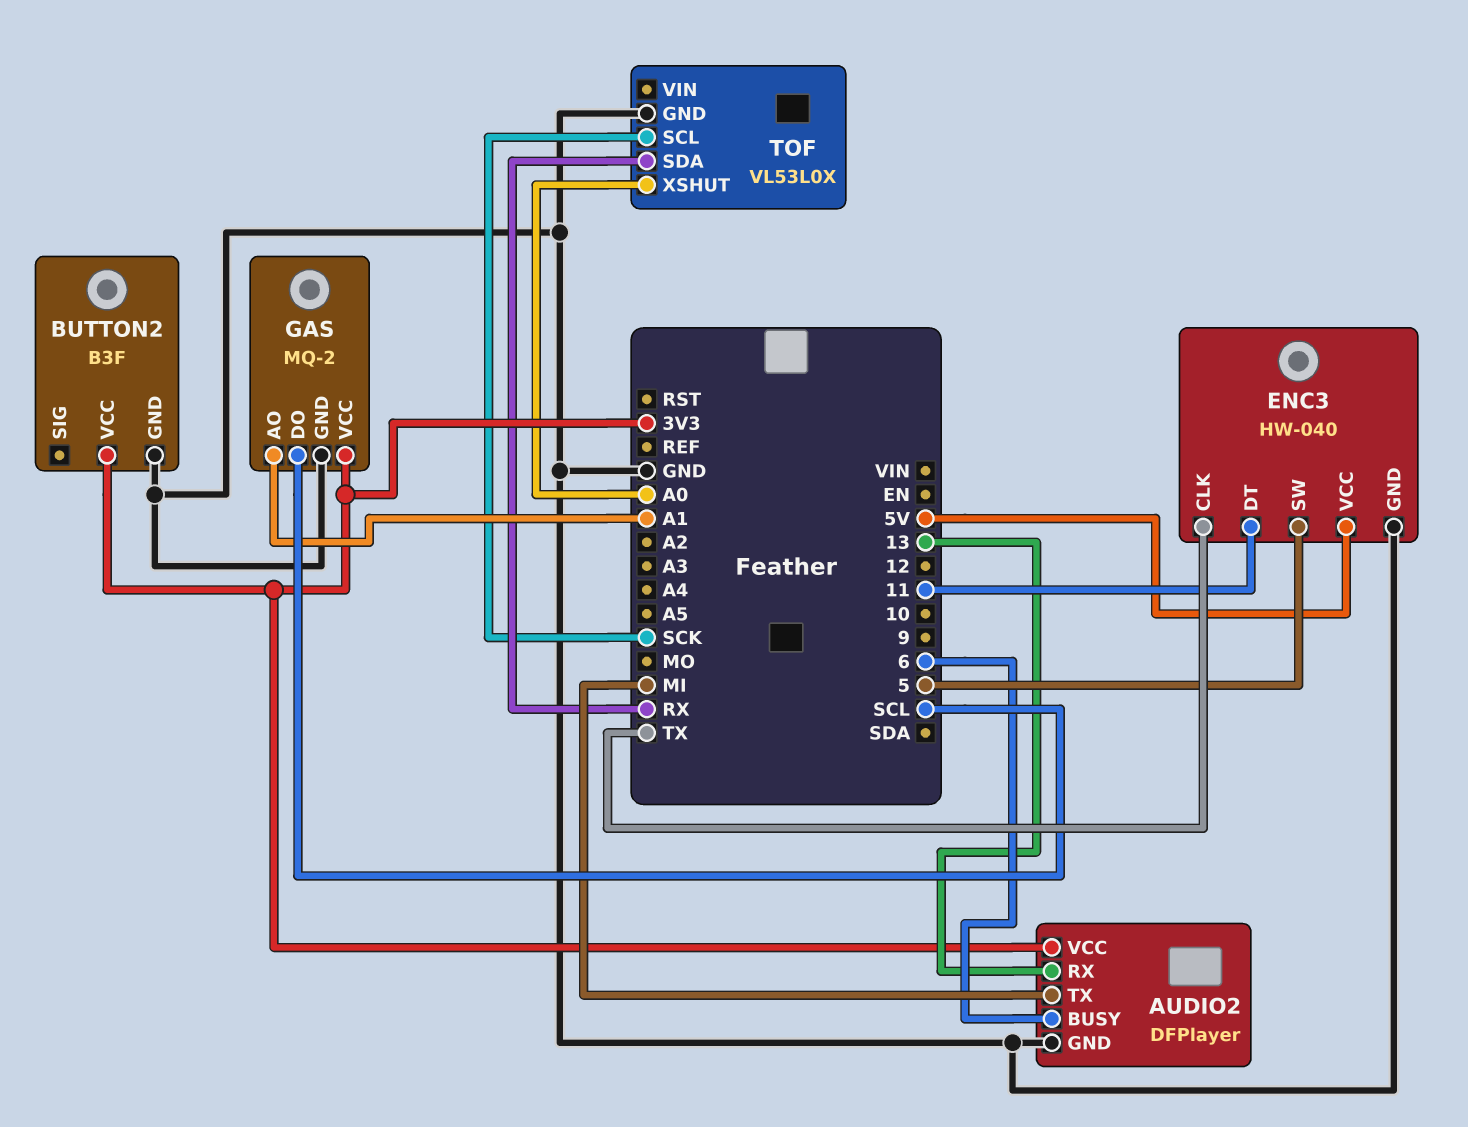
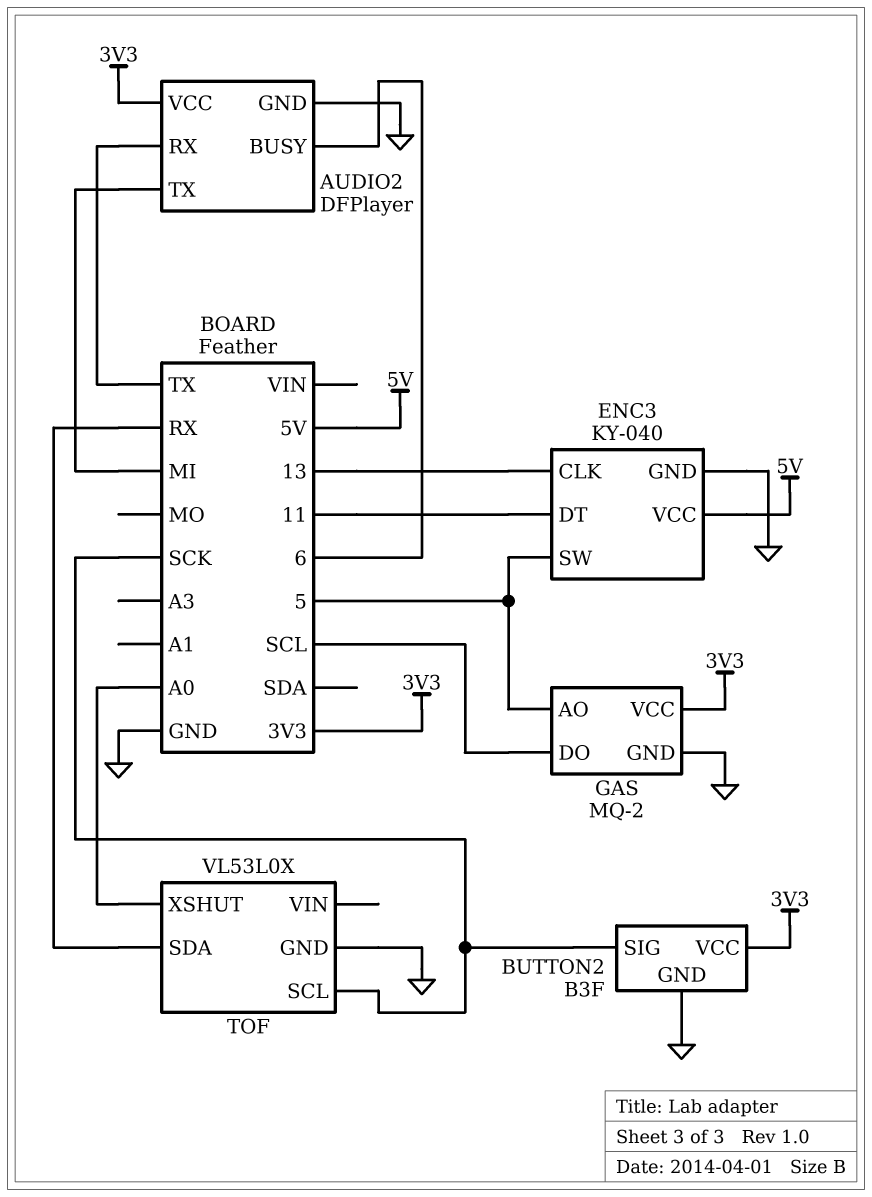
AUDIO2 pin RX: 13 -> TX
BUTTON2 pin SIG: none -> SCK
ENC3: HW-040 -> KY-040
ENC3 pin CLK: TX -> 13
GAS pin AO: A1 -> 5

